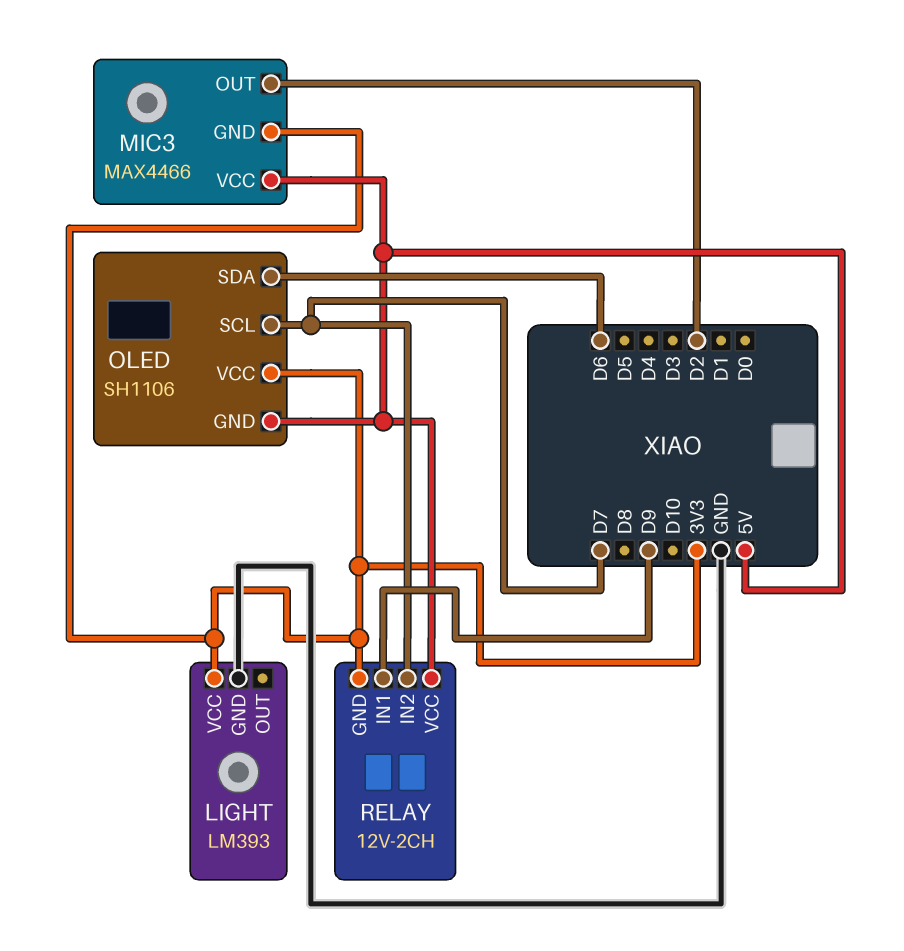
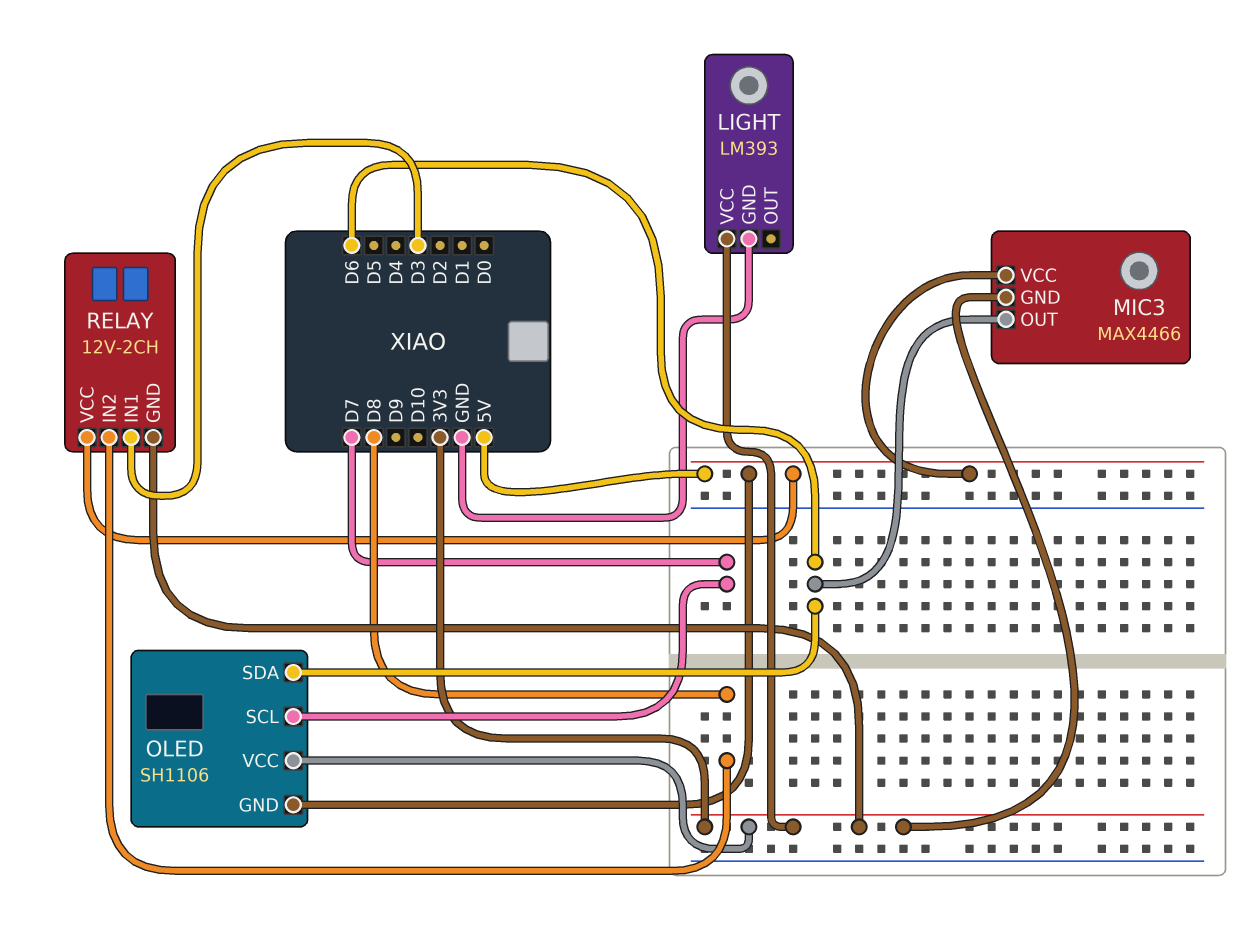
MIC3 pin OUT: D2 -> D6
RELAY pin IN1: D9 -> D3
RELAY pin IN2: D7 -> D8

